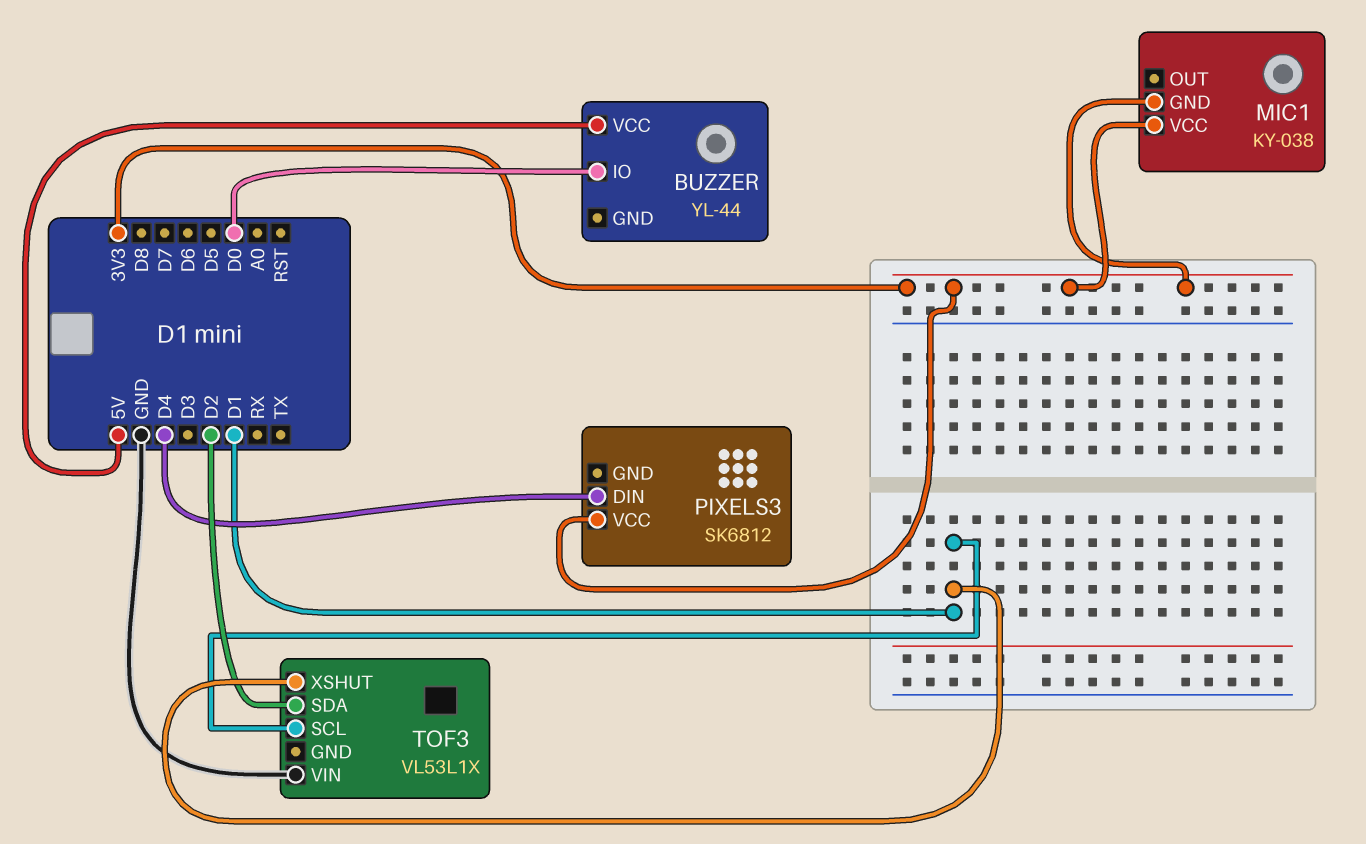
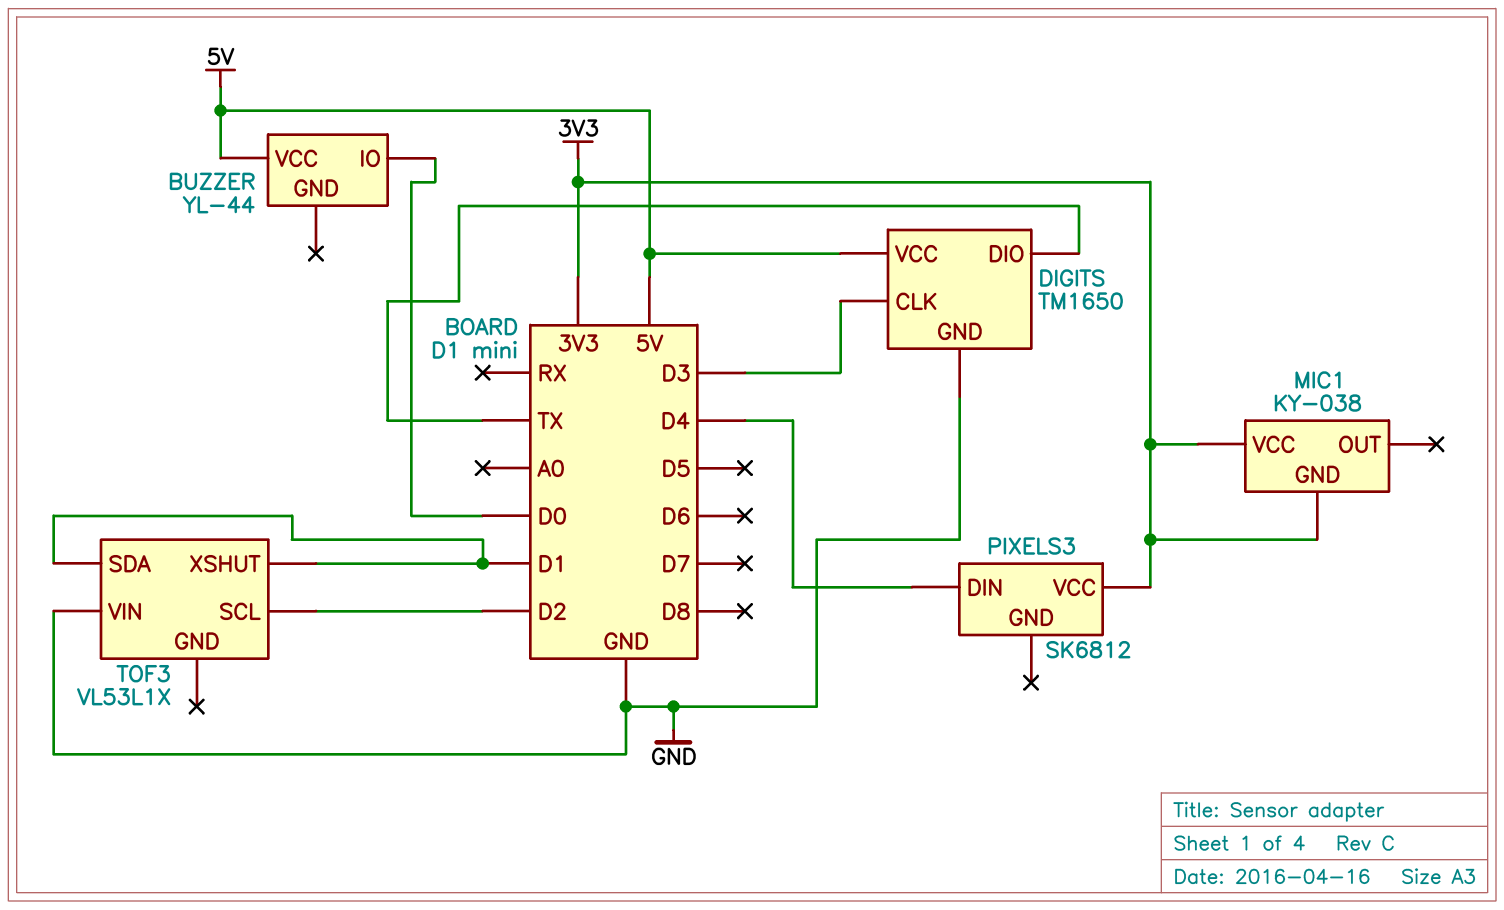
DIGITS: none -> TM1650
DIGITS pin CLK: none -> D3
DIGITS pin DIO: none -> TX
DIGITS pin GND: none -> GND
DIGITS pin VCC: none -> 5V
TOF3 pin SCL: D1 -> D2
TOF3 pin SDA: D2 -> D1

